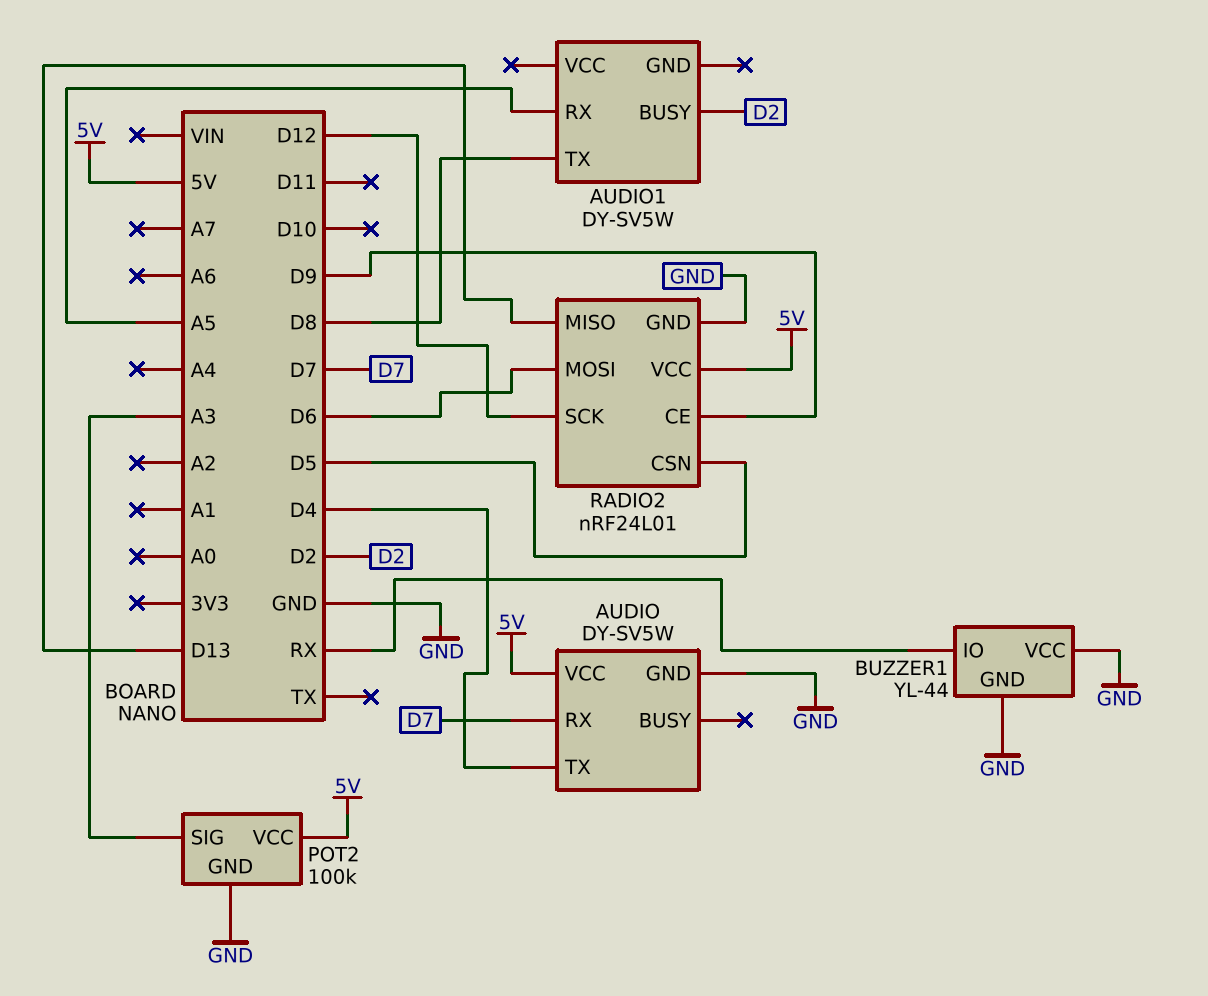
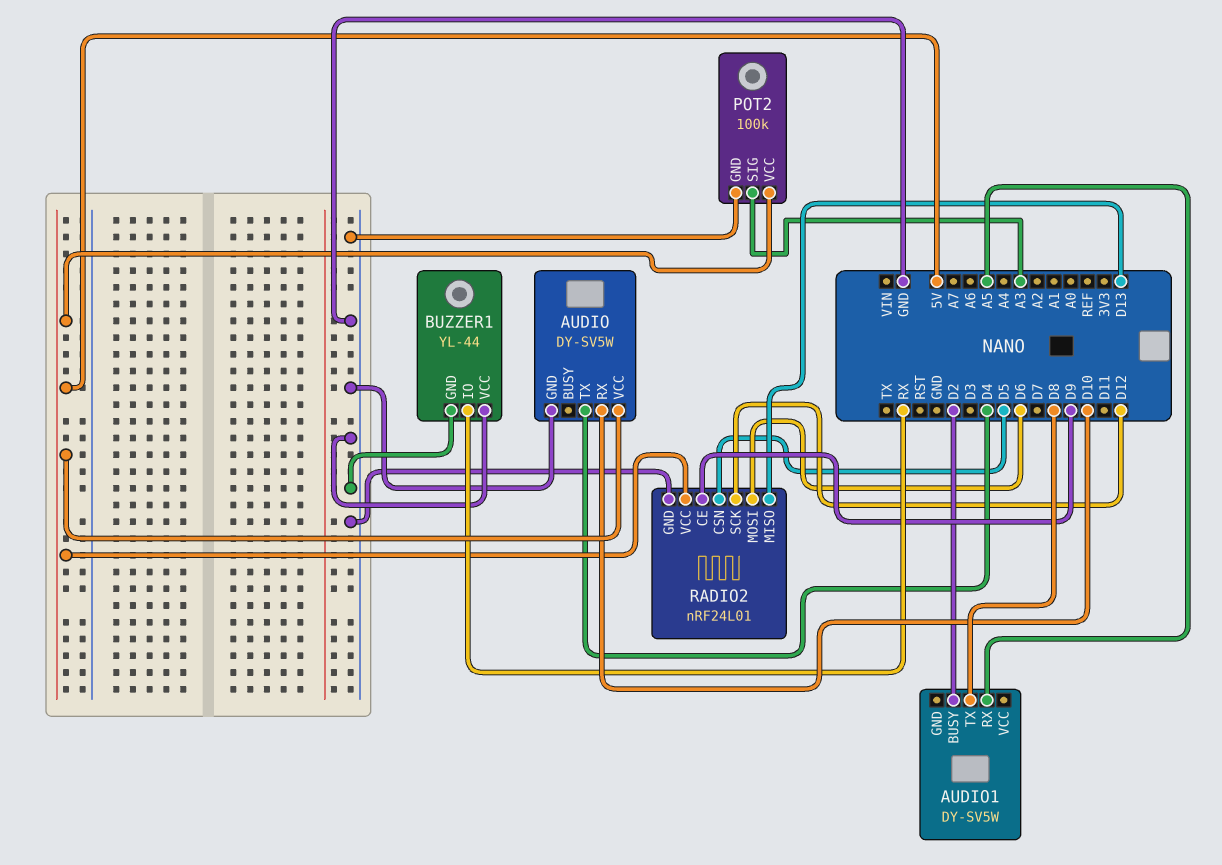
AUDIO pin RX: D7 -> D10

